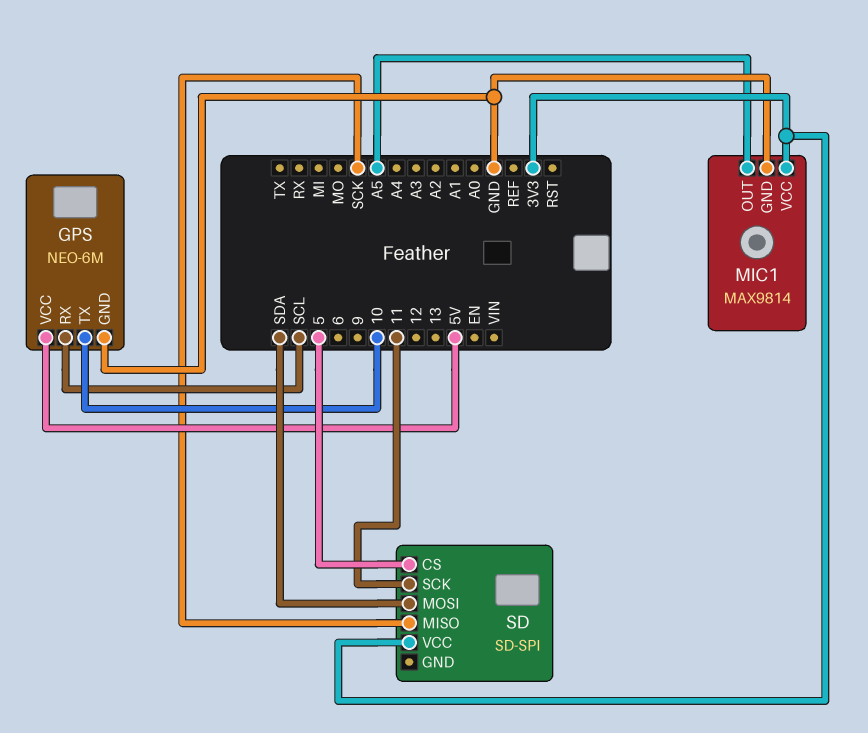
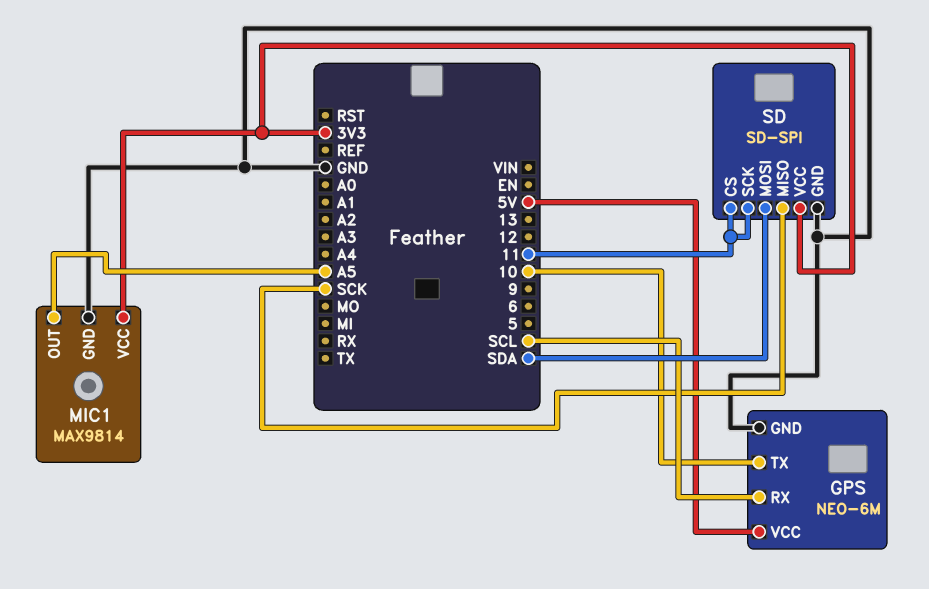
SD pin CS: 5 -> 11
SD pin GND: none -> GND

